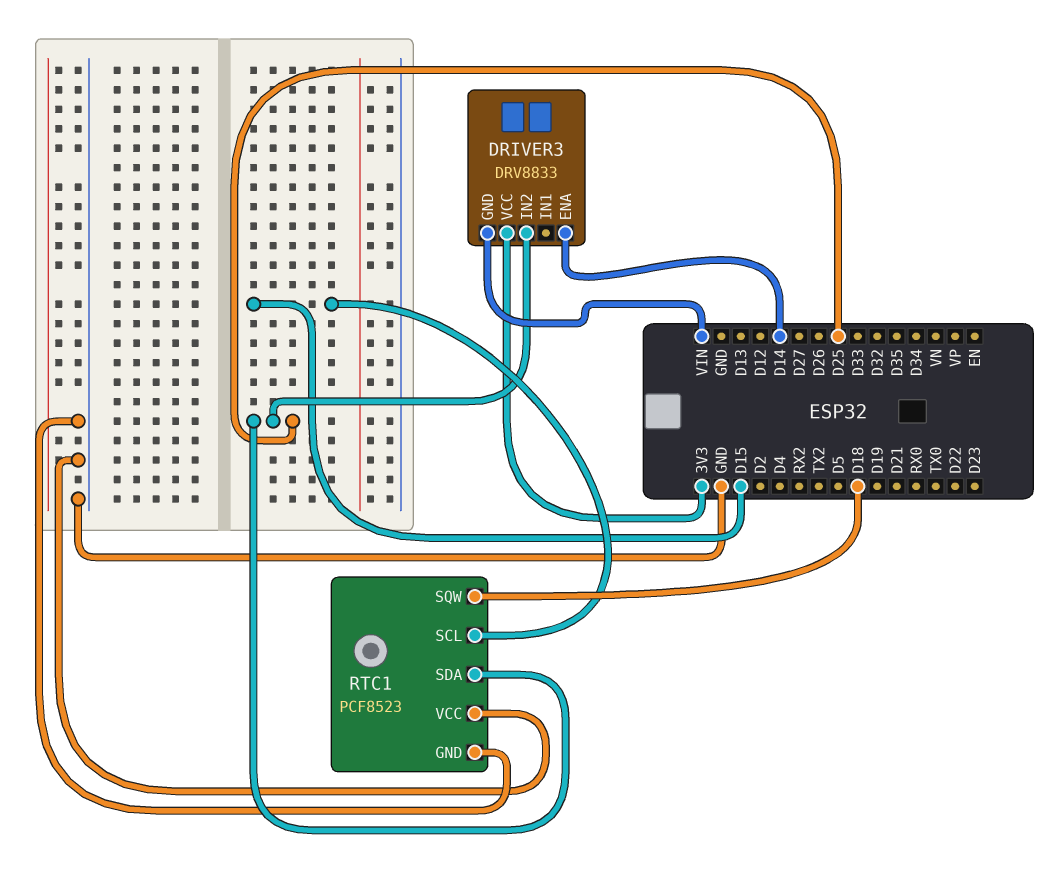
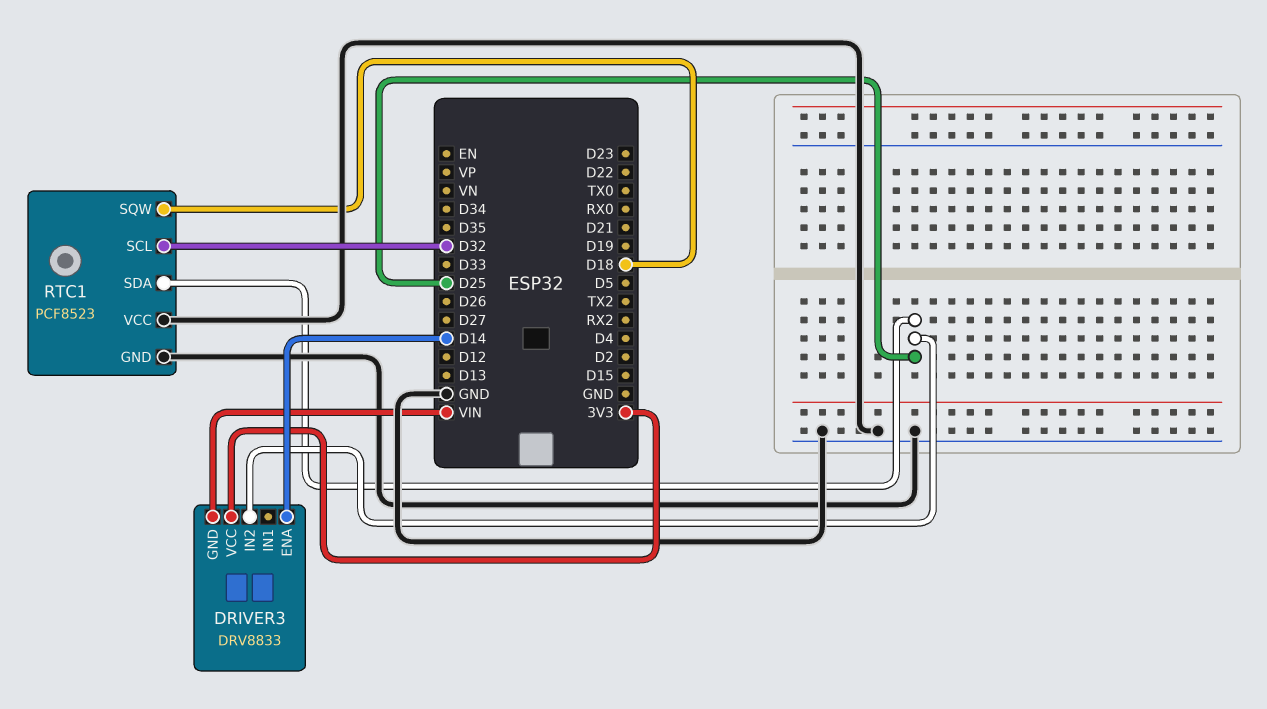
RTC1 pin SCL: D15 -> D32

